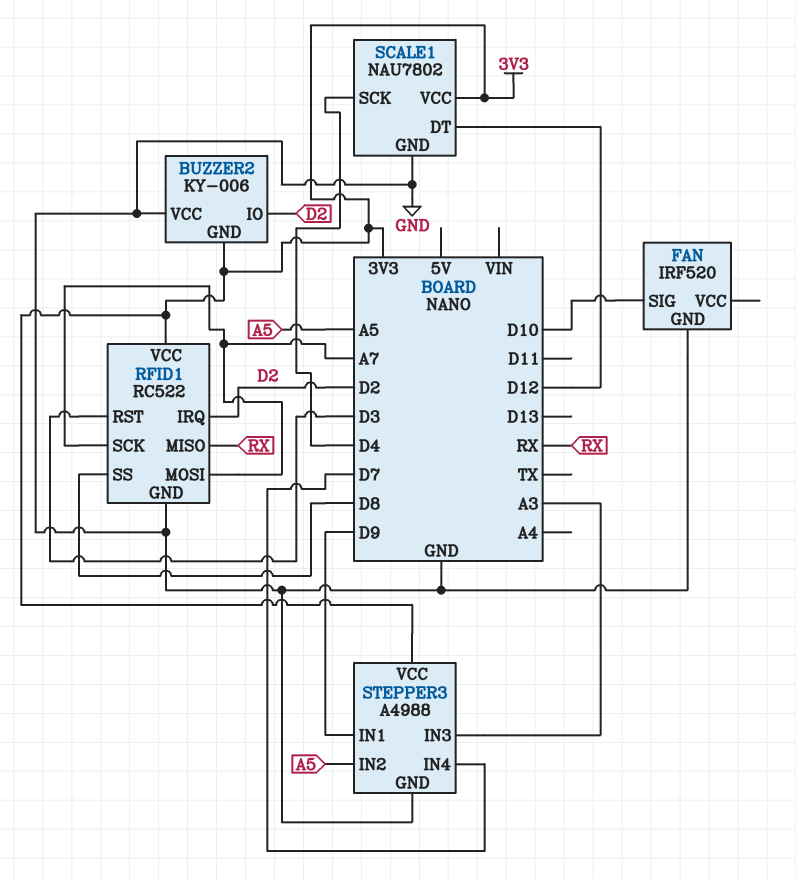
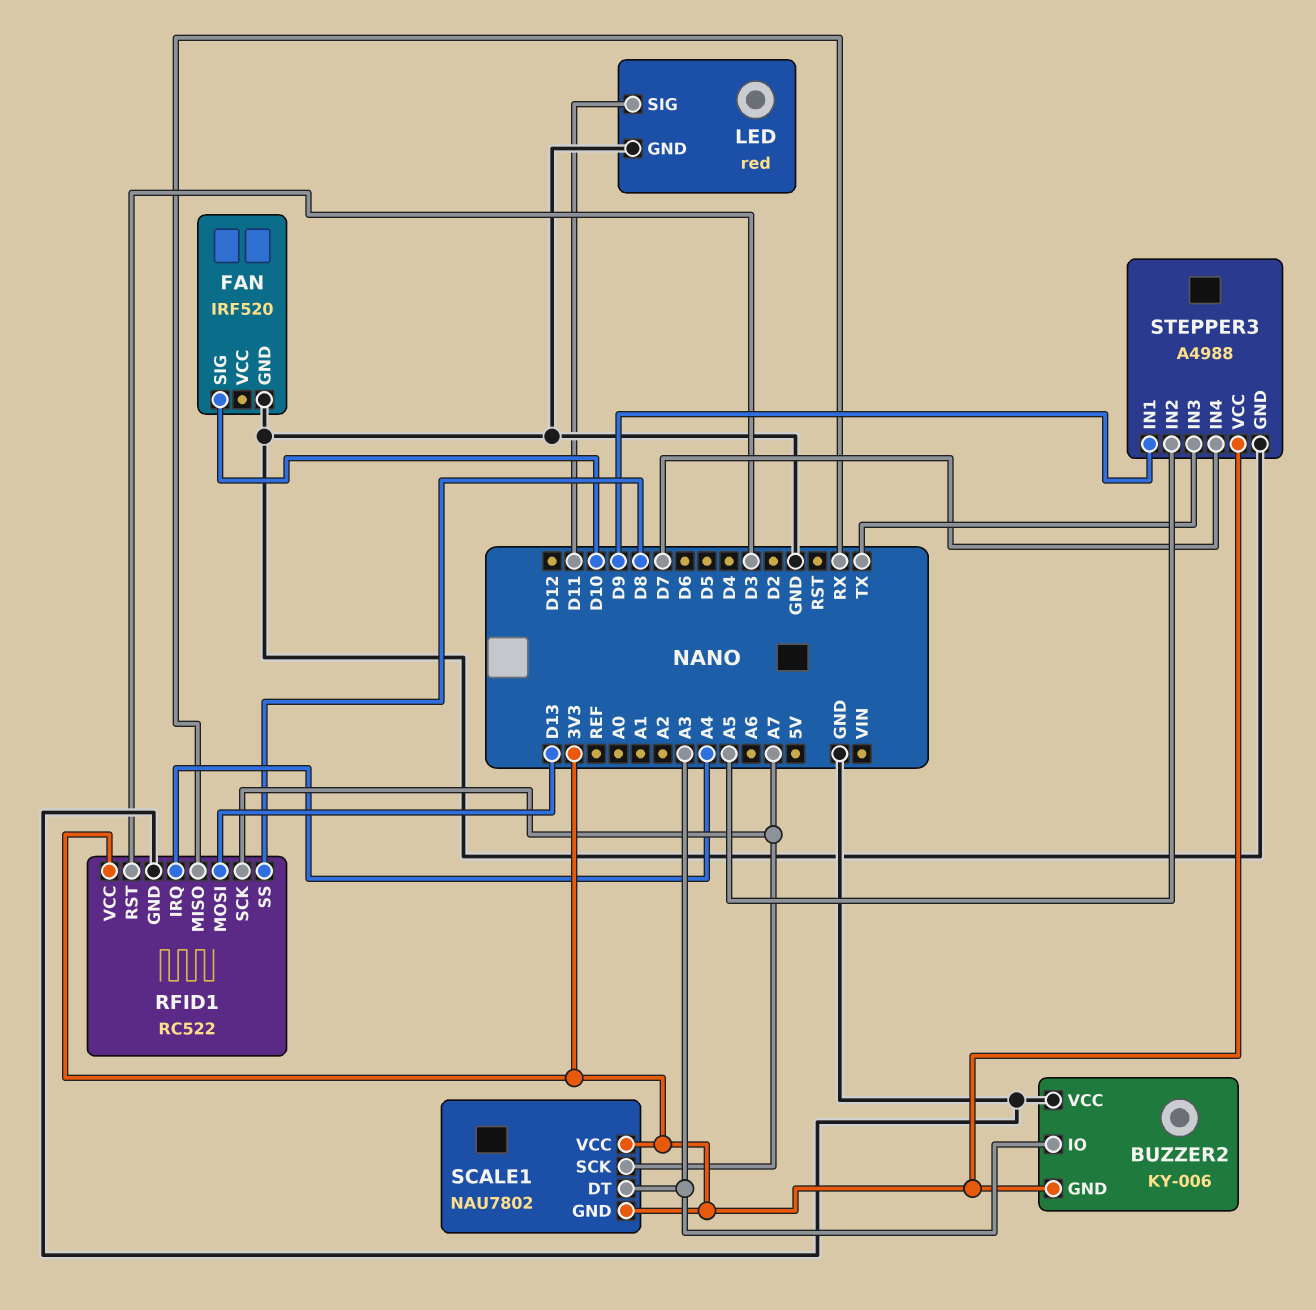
BUZZER2 pin IO: D2 -> A3
LED: none -> red
LED pin GND: none -> GND
LED pin SIG: none -> D11
RFID1 pin IRQ: D2 -> A4
RFID1 pin MOSI: A7 -> D13
SCALE1 pin DT: D12 -> A3
SCALE1 pin GND: GND -> 3V3
SCALE1 pin SCK: D4 -> A7
STEPPER3 pin IN3: A3 -> TX

